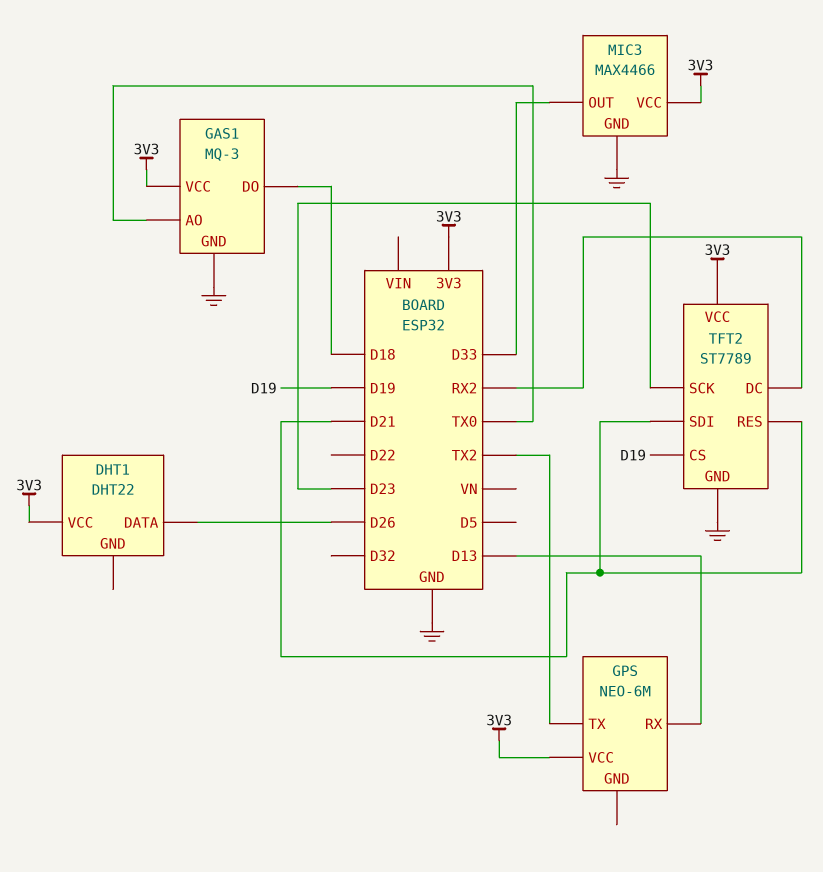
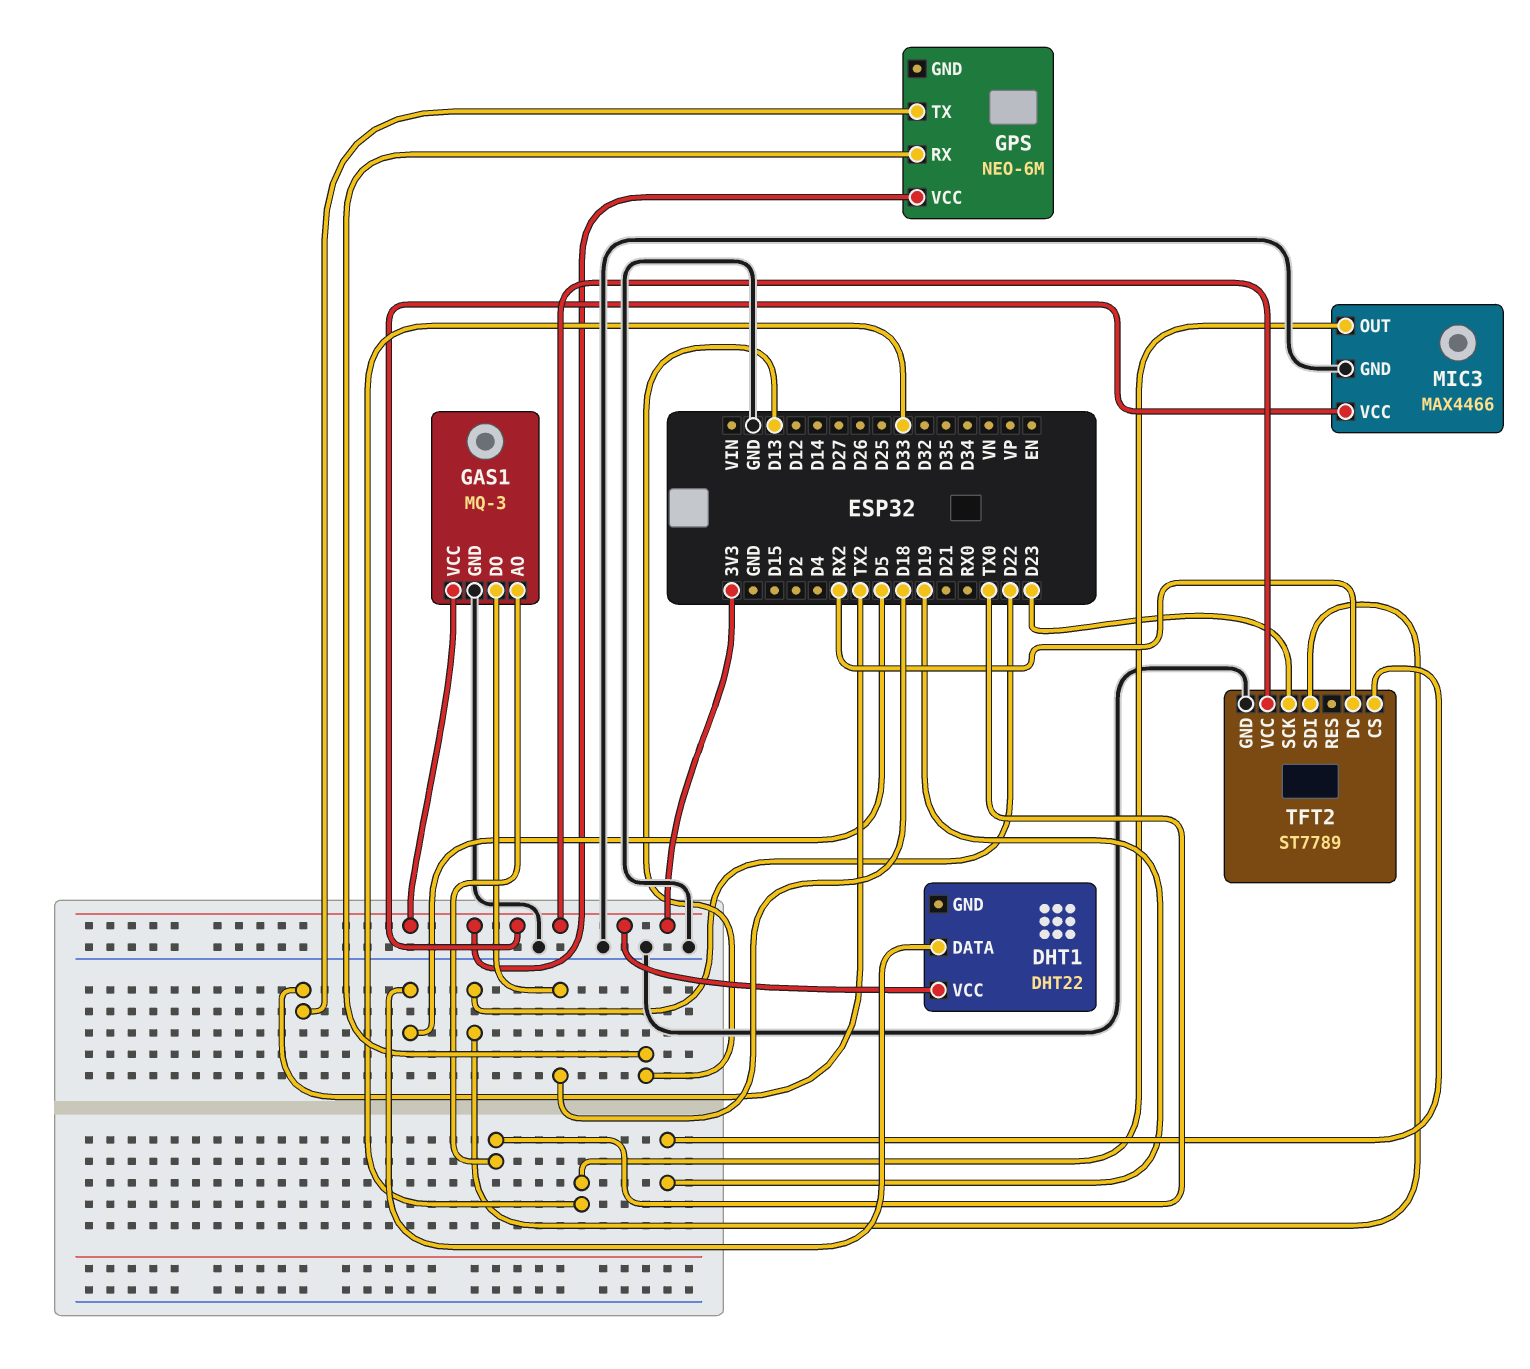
DHT1 pin DATA: D26 -> D5
TFT2 pin RES: D21 -> none
TFT2 pin SDI: D21 -> D22

